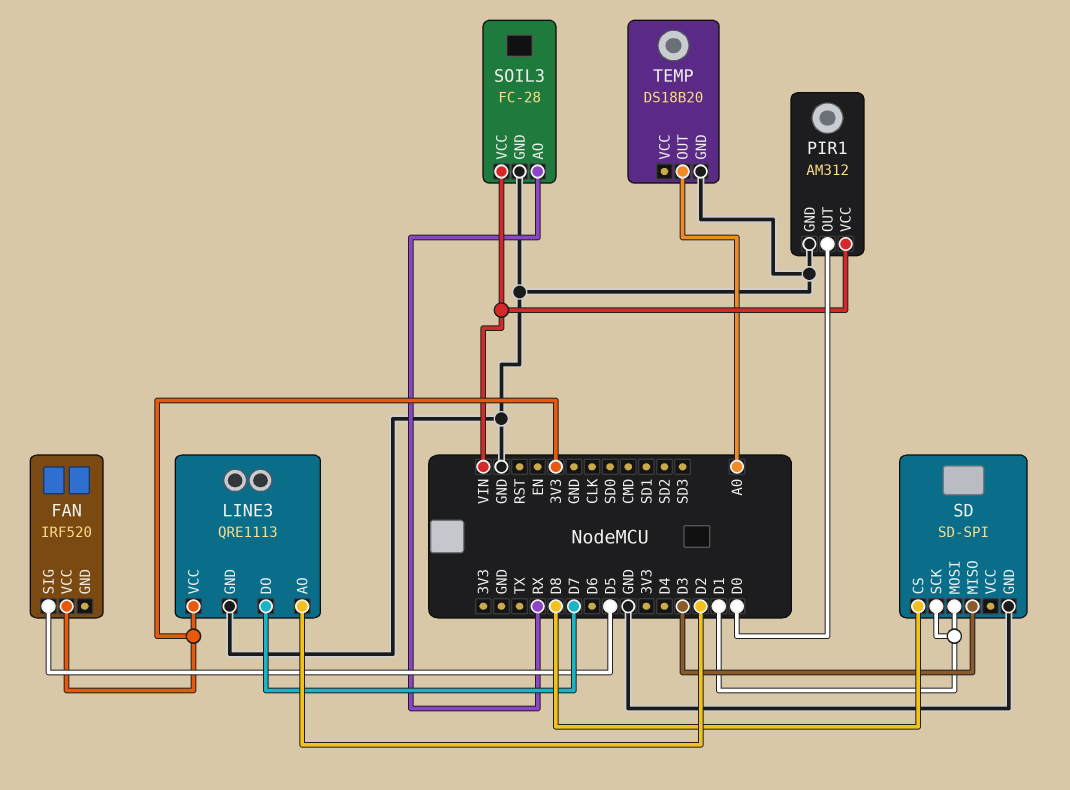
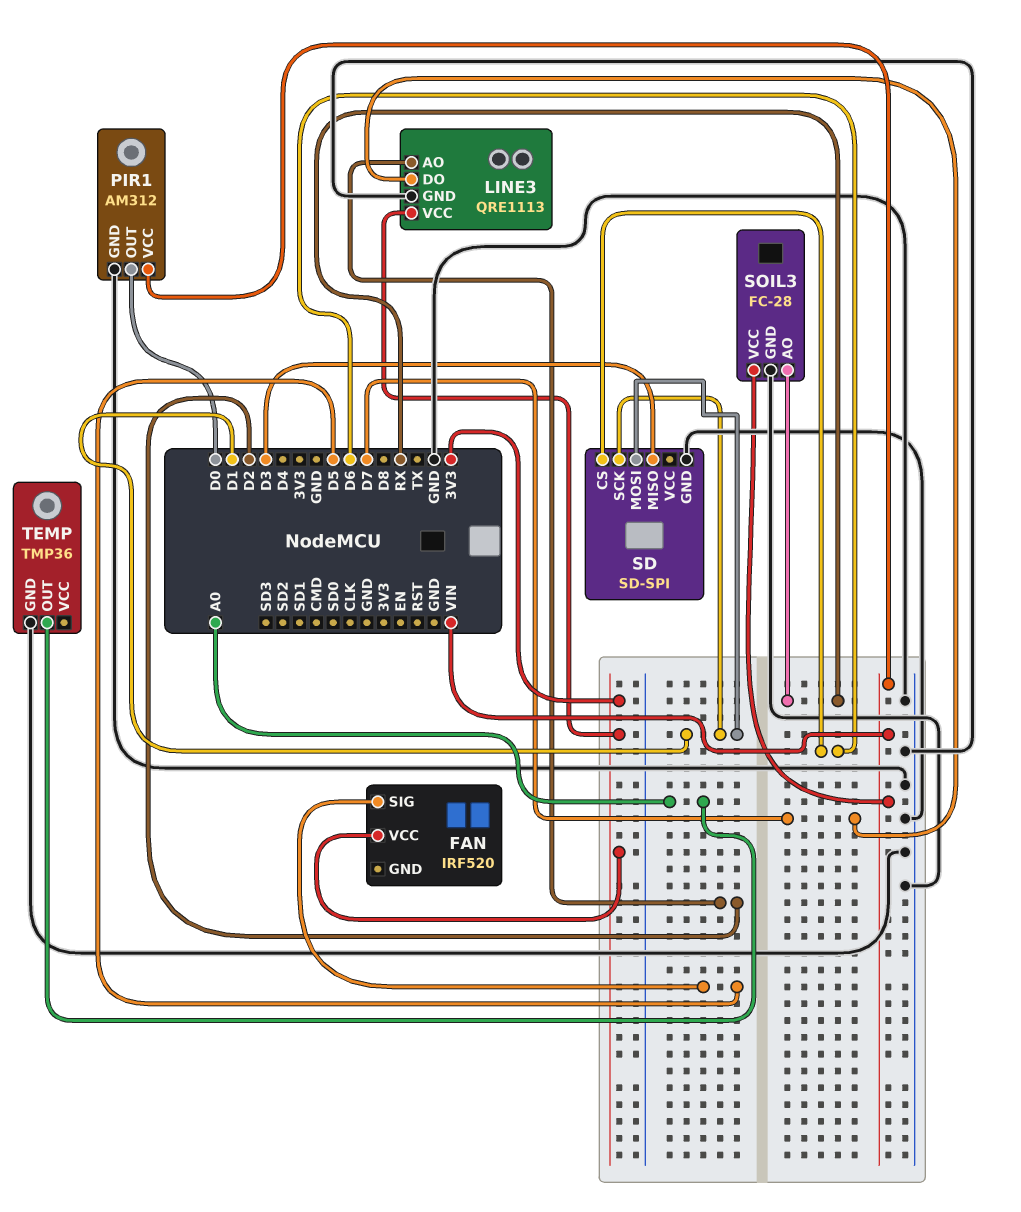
SD pin CS: D8 -> D6
TEMP: DS18B20 -> TMP36

